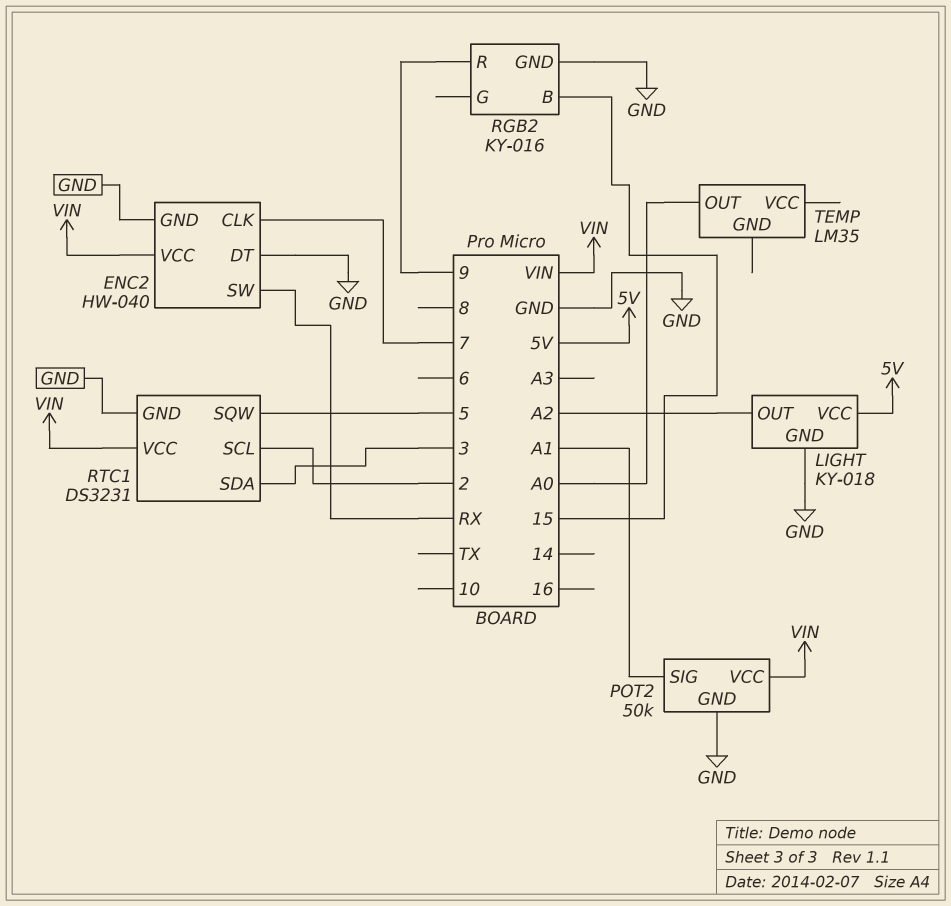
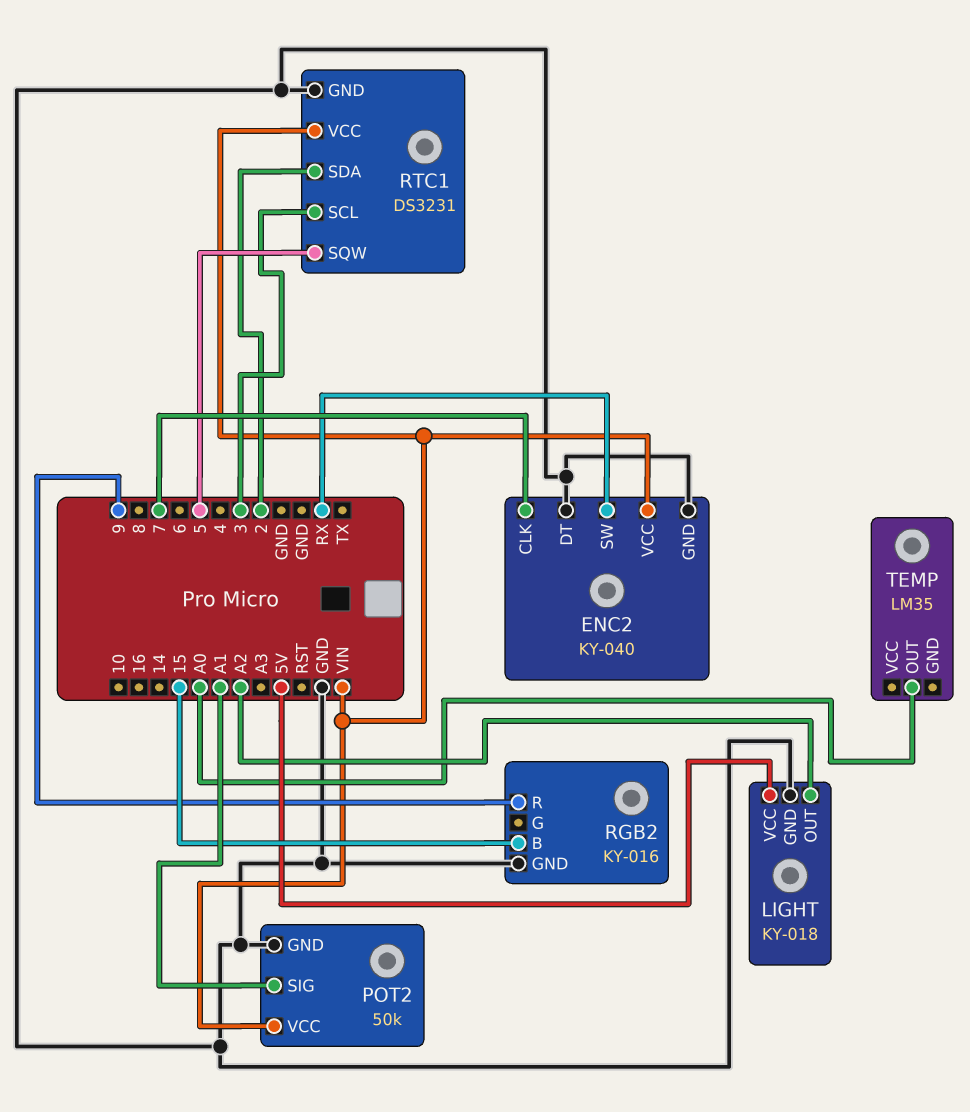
ENC2: HW-040 -> KY-040
RTC1 pin SCL: 2 -> 3
RTC1 pin SDA: 3 -> 2

